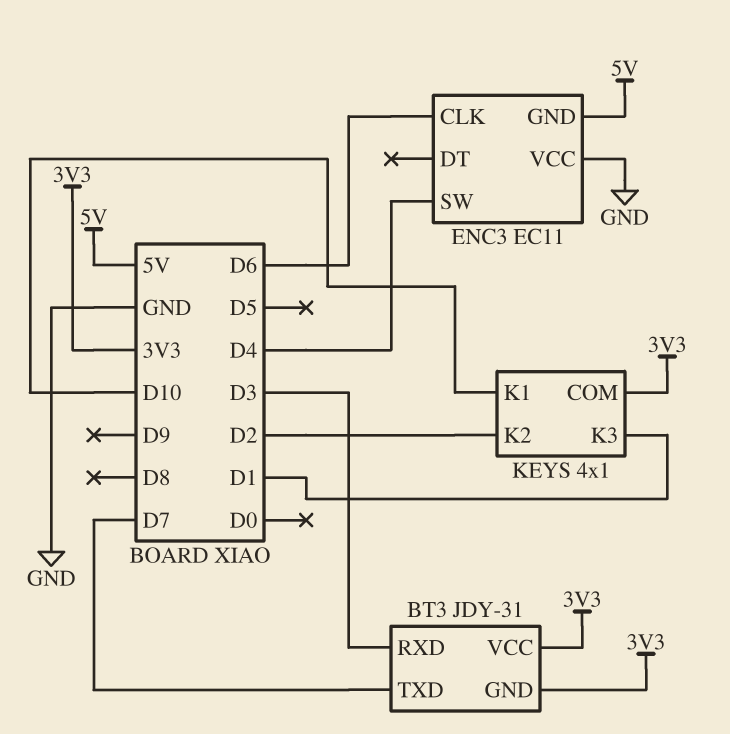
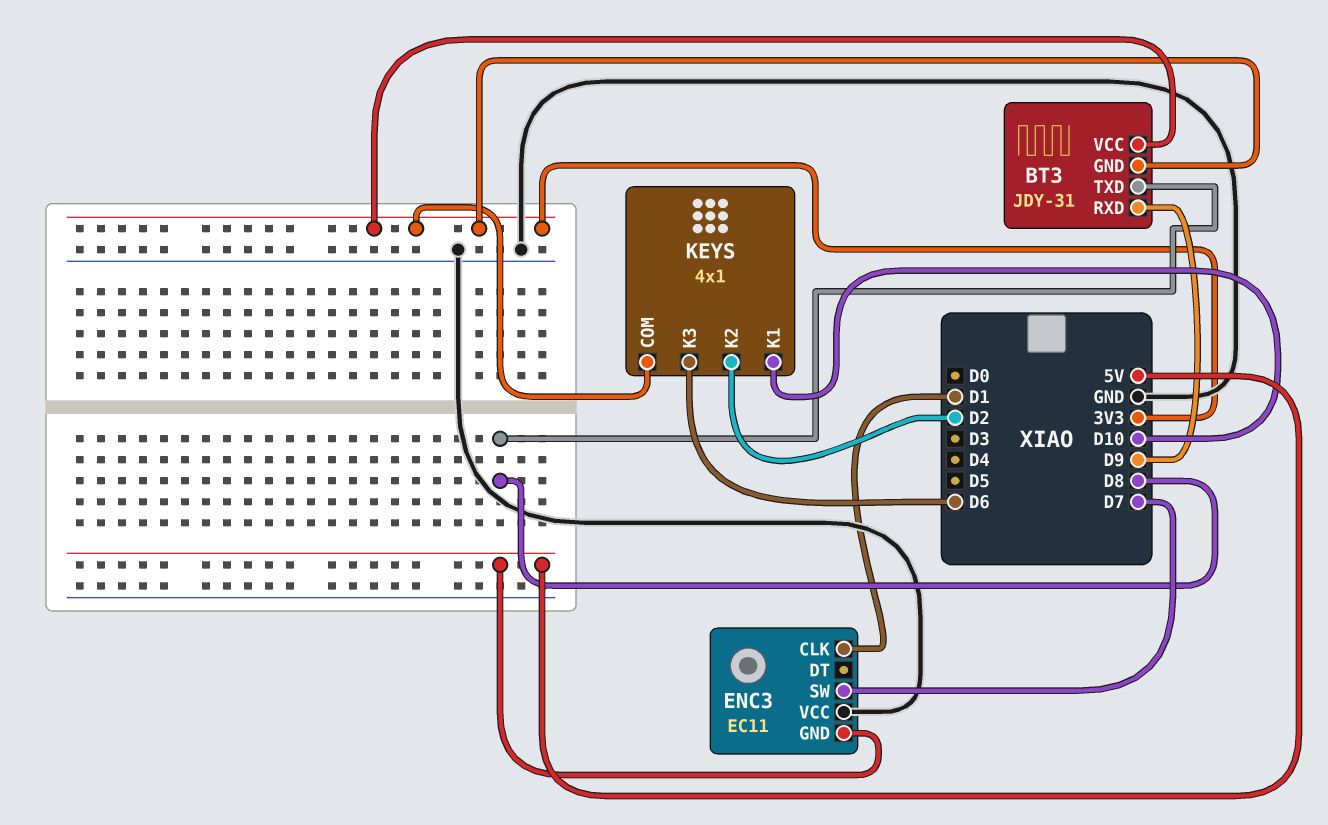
BT3 pin RXD: D3 -> D9
BT3 pin TXD: D7 -> D8
ENC3 pin CLK: D6 -> D1
ENC3 pin SW: D4 -> D7
KEYS pin K3: D1 -> D6

